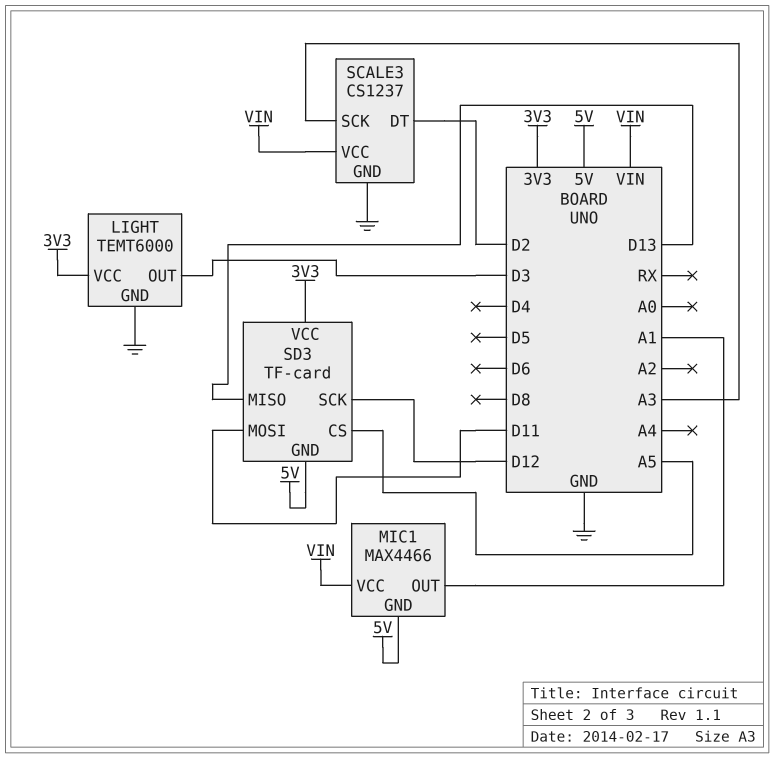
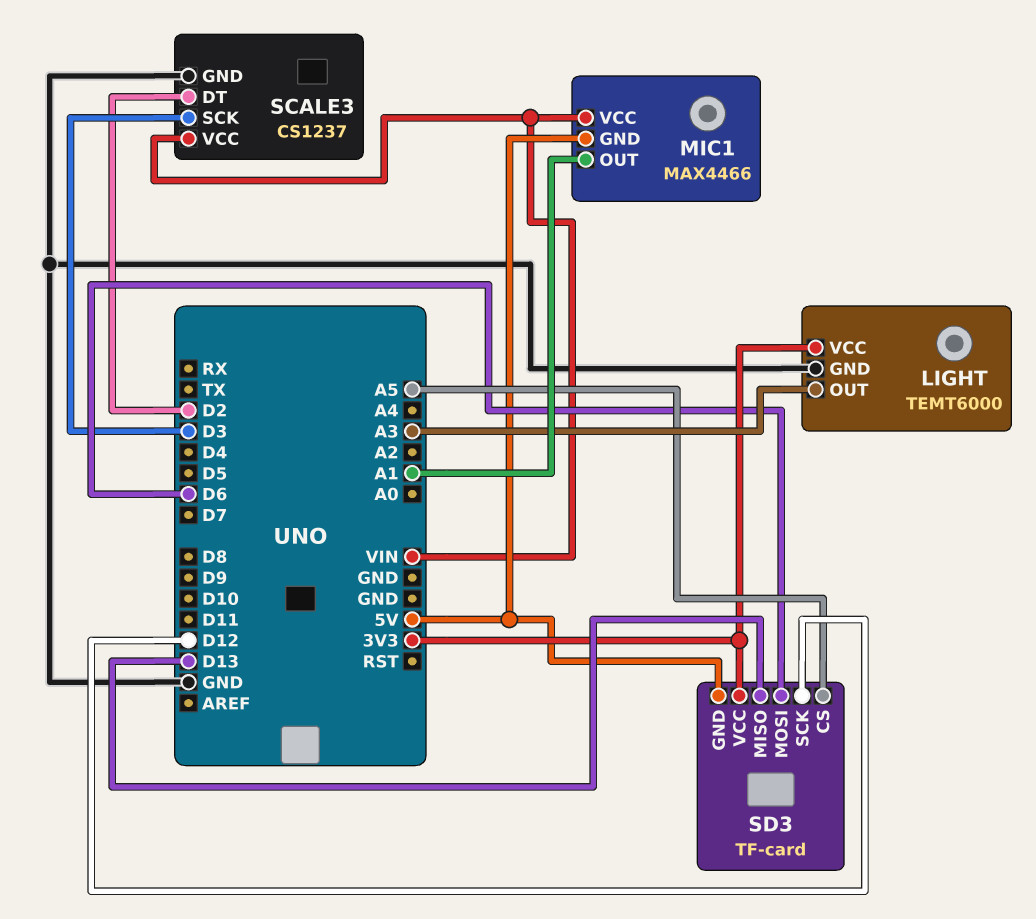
LIGHT pin OUT: D3 -> A3
SCALE3 pin SCK: A3 -> D3
SD3 pin MOSI: D11 -> D6

